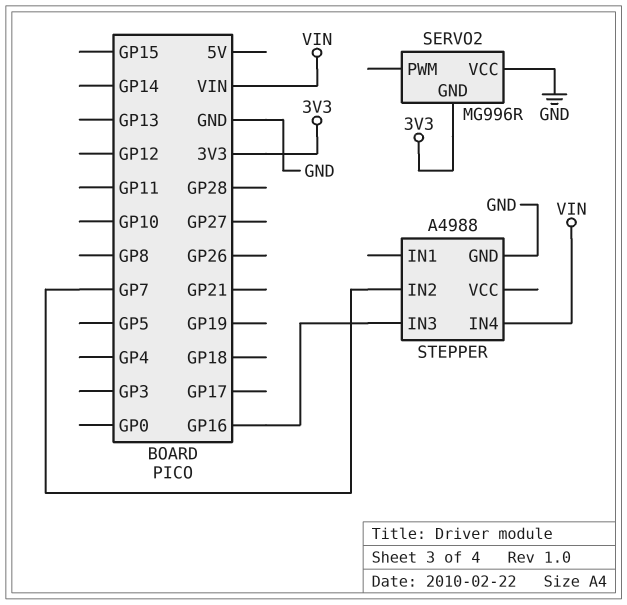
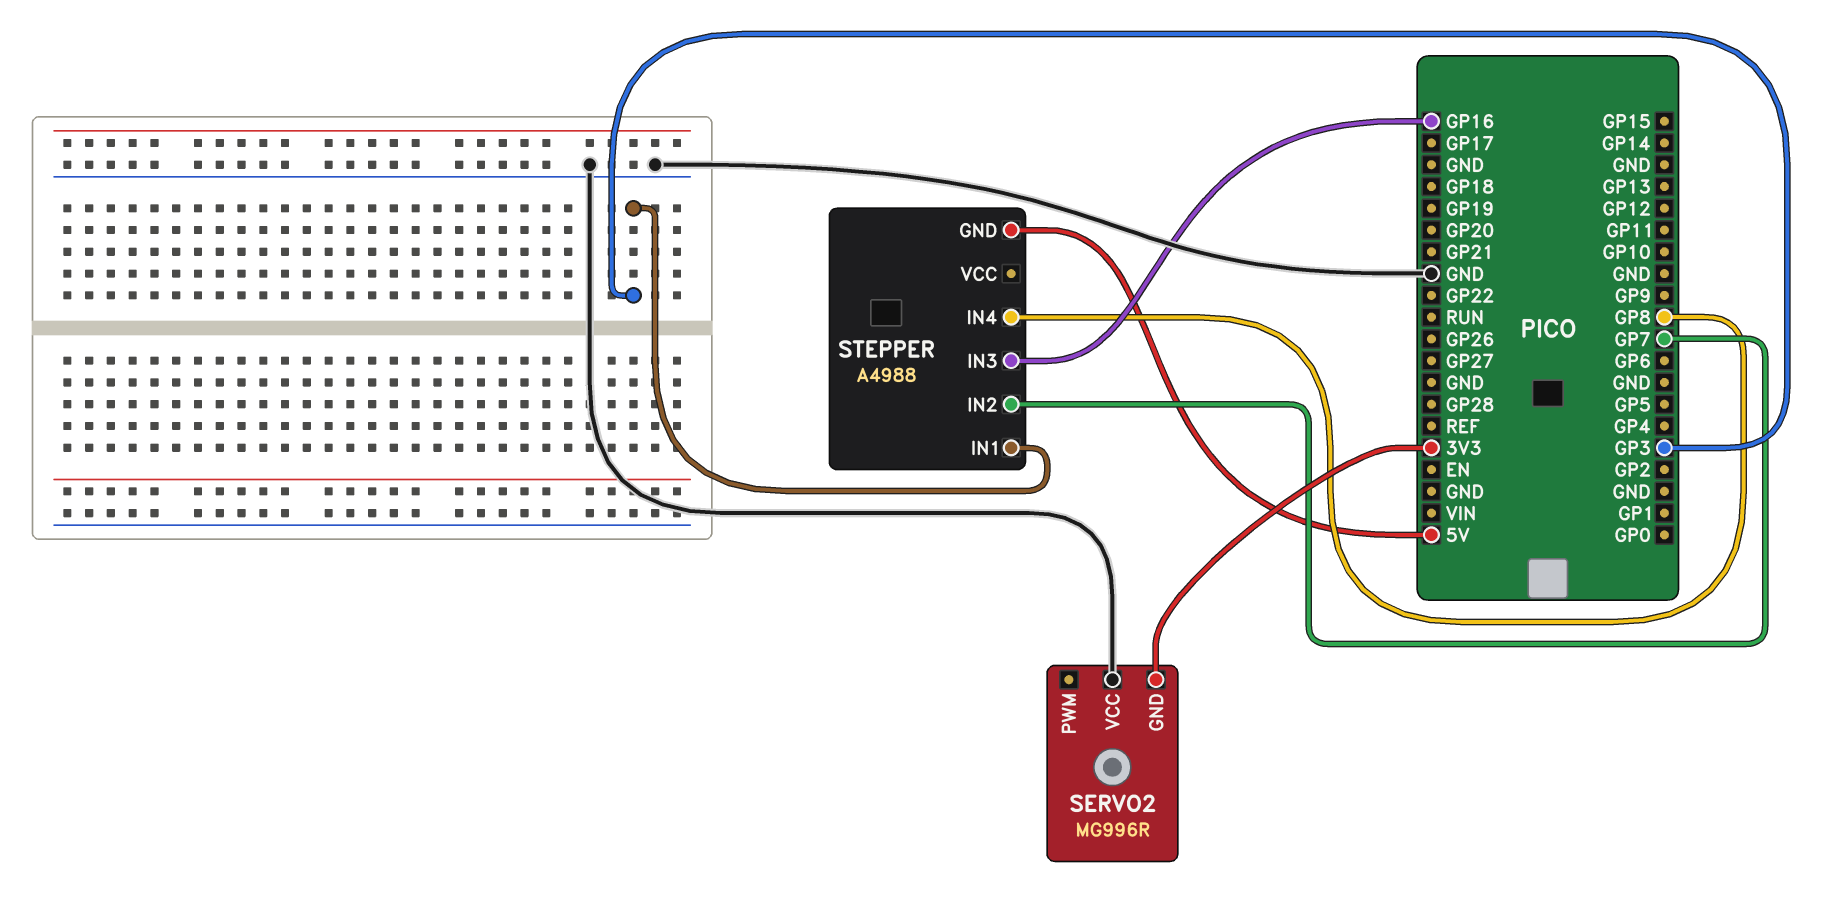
STEPPER pin GND: GND -> 5V
STEPPER pin IN1: none -> GP3
STEPPER pin IN4: VIN -> GP8

